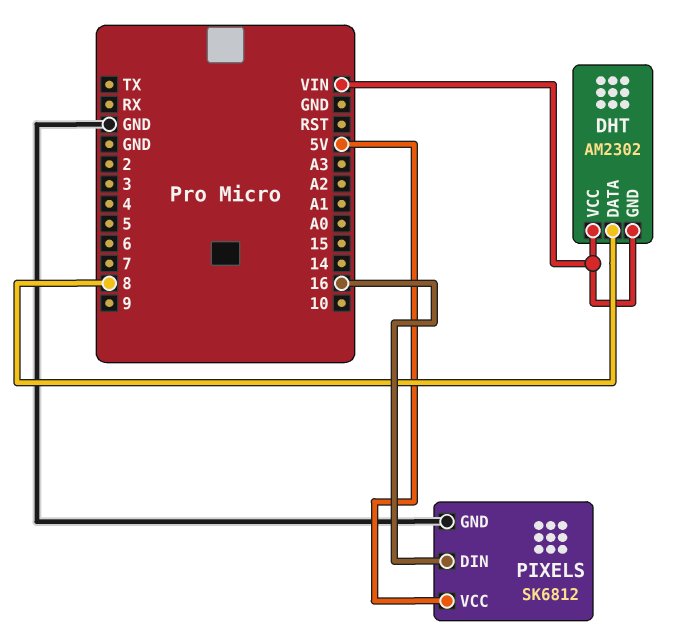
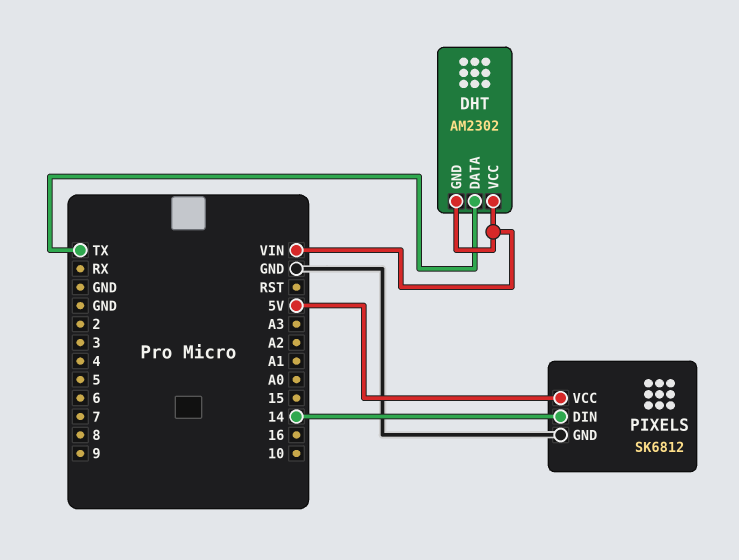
DHT pin DATA: 8 -> TX
PIXELS pin DIN: 16 -> 14

